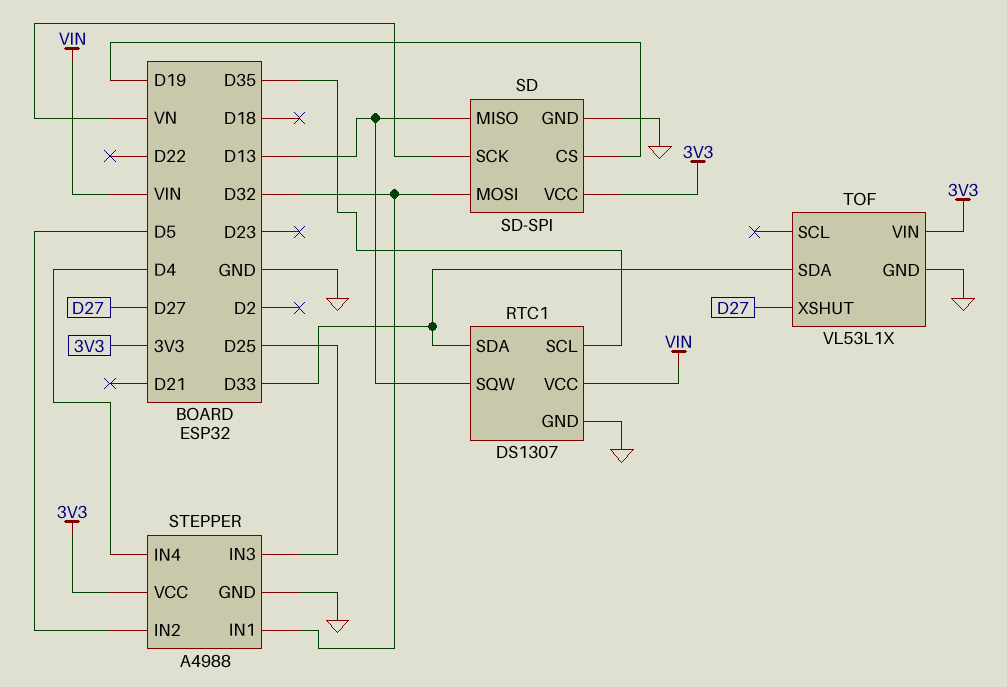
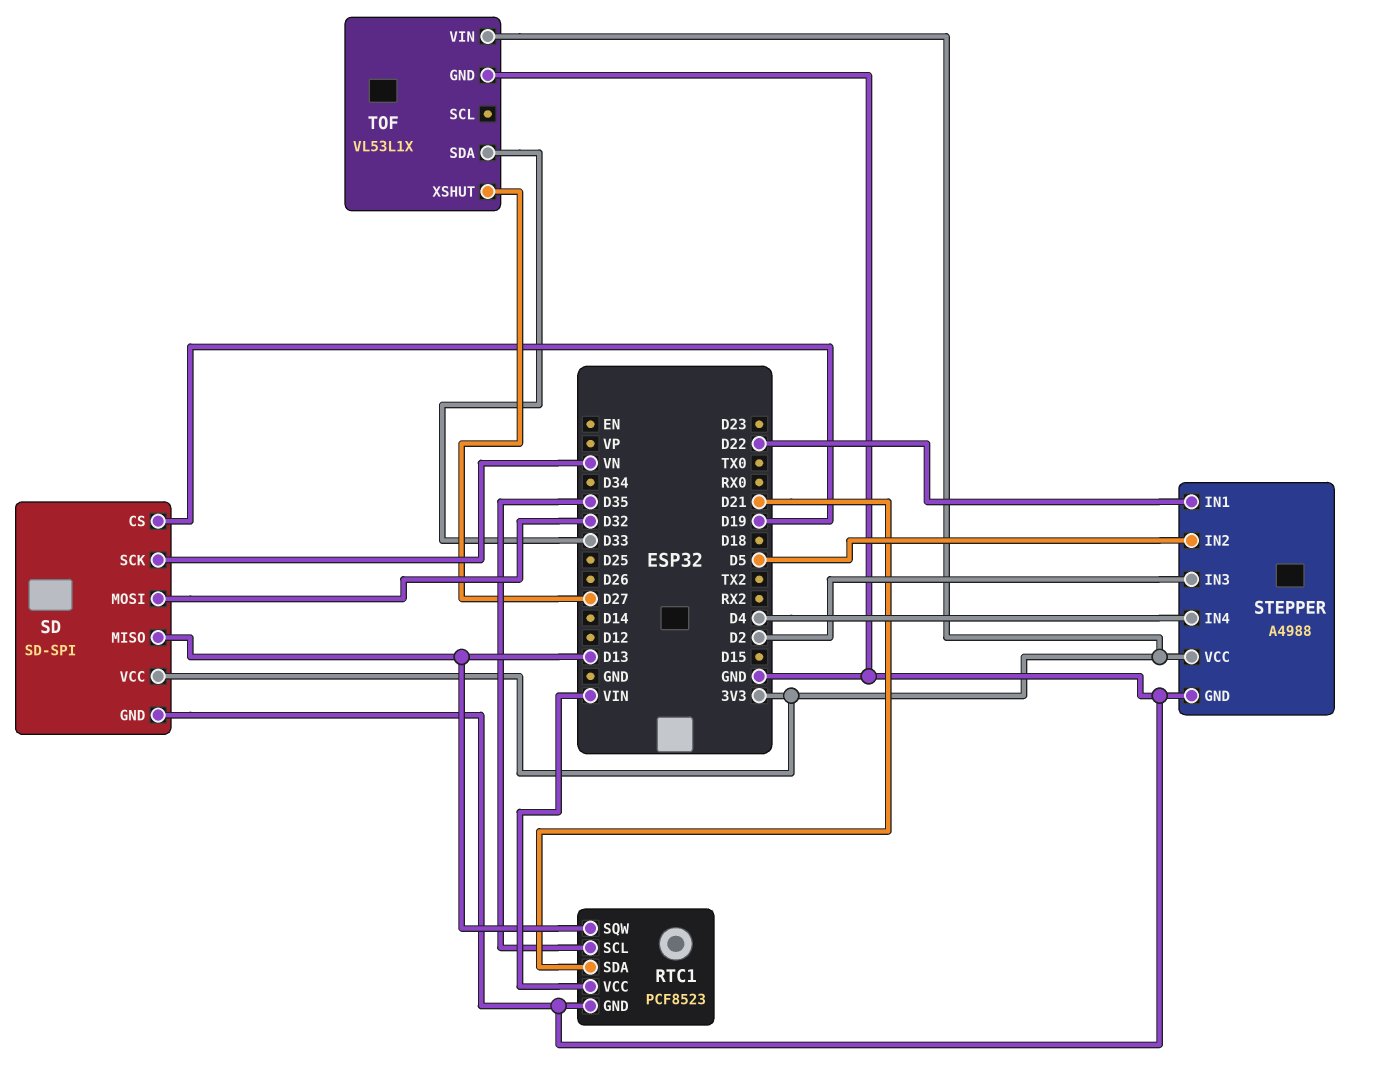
RTC1: DS1307 -> PCF8523
RTC1 pin SDA: D33 -> D21
STEPPER pin IN1: D32 -> D22
STEPPER pin IN3: D25 -> D2

